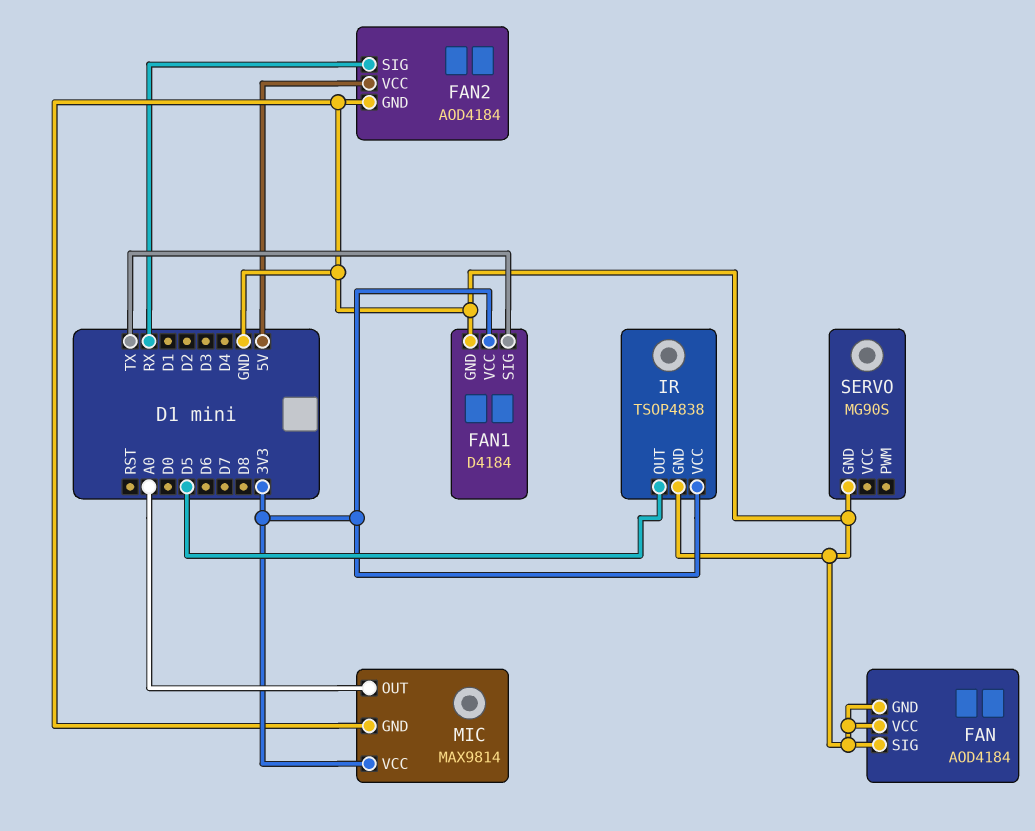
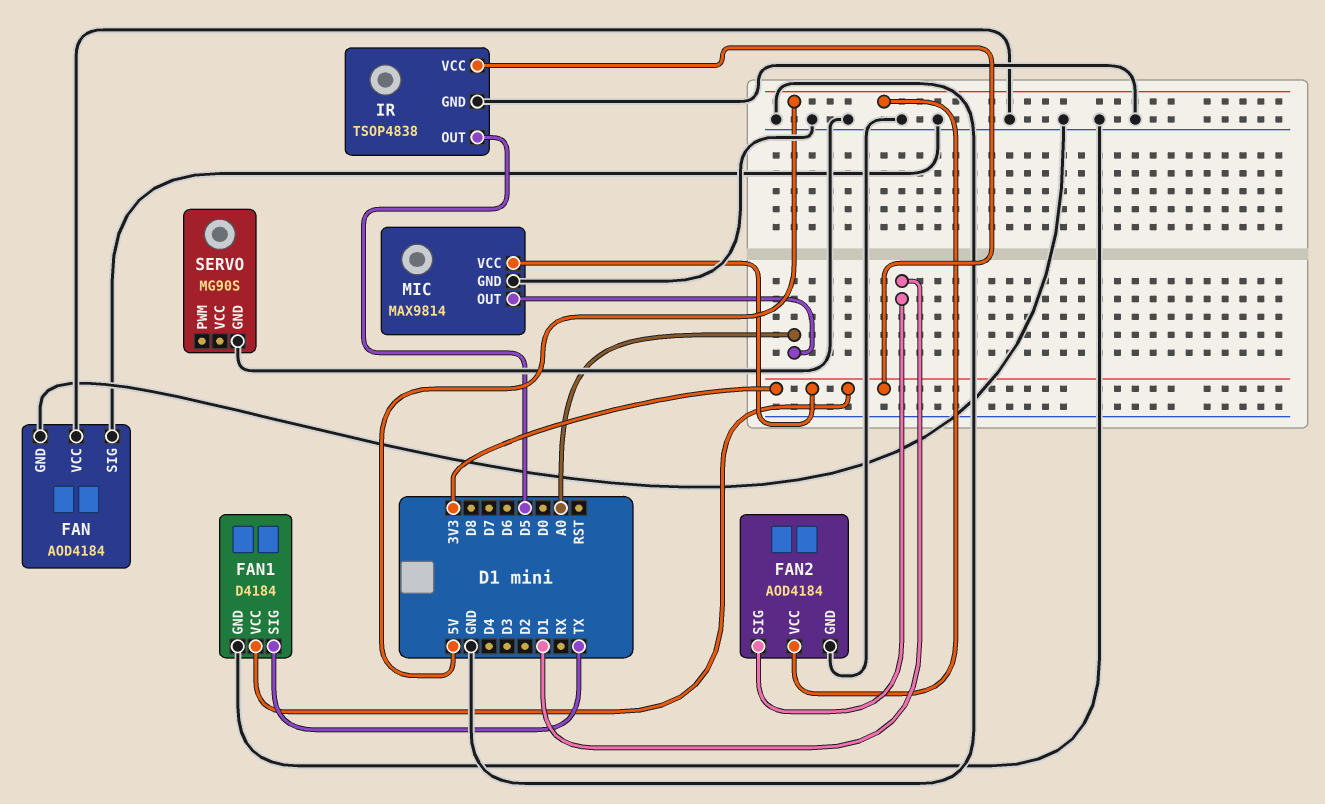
FAN2 pin SIG: RX -> D1

